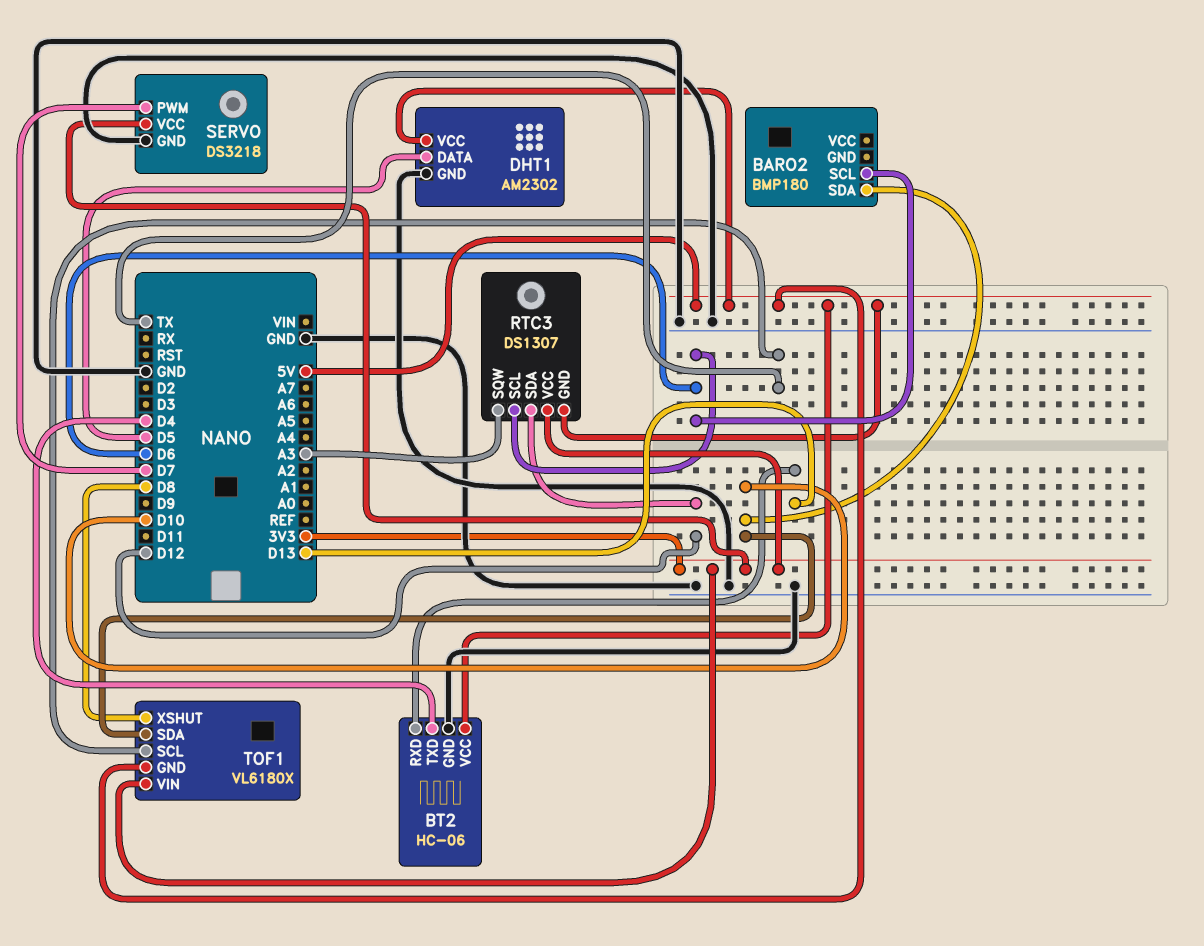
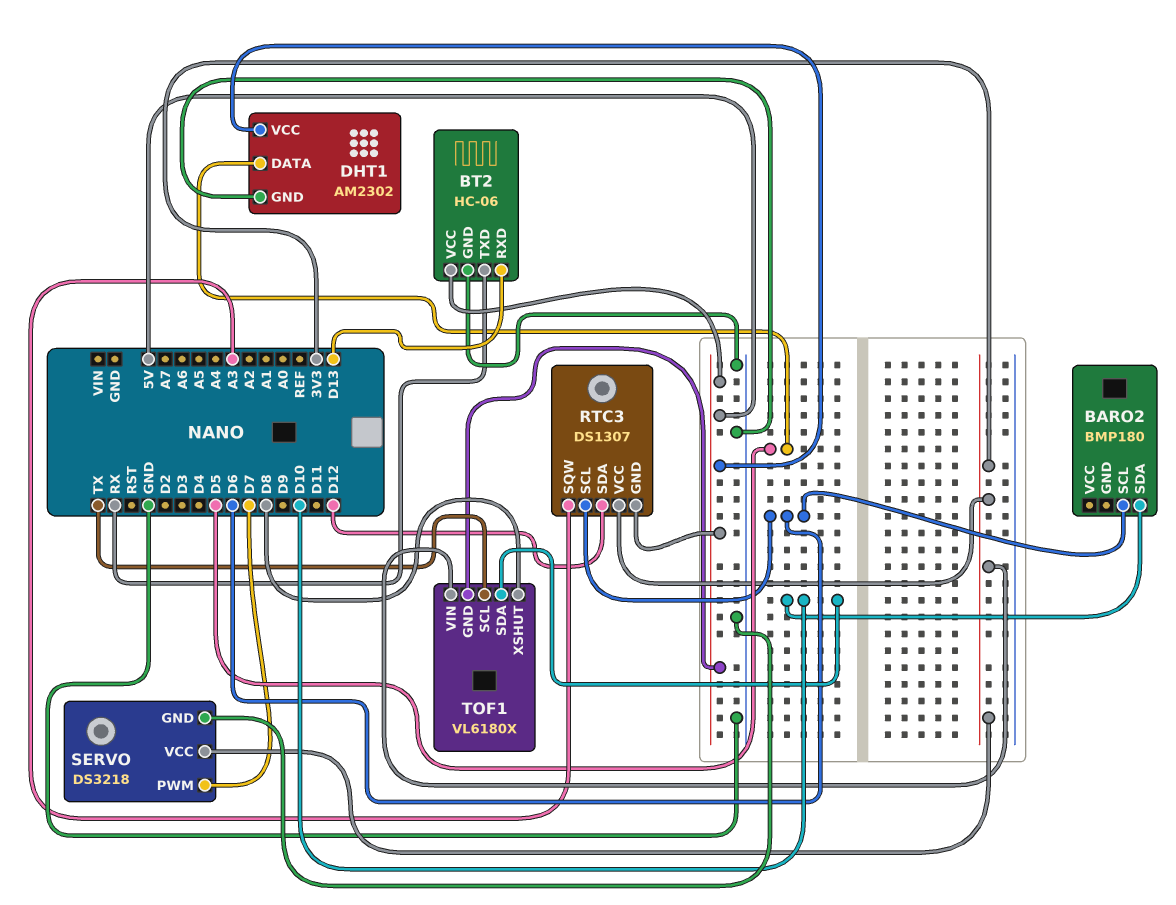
BT2 pin TXD: D4 -> RX

